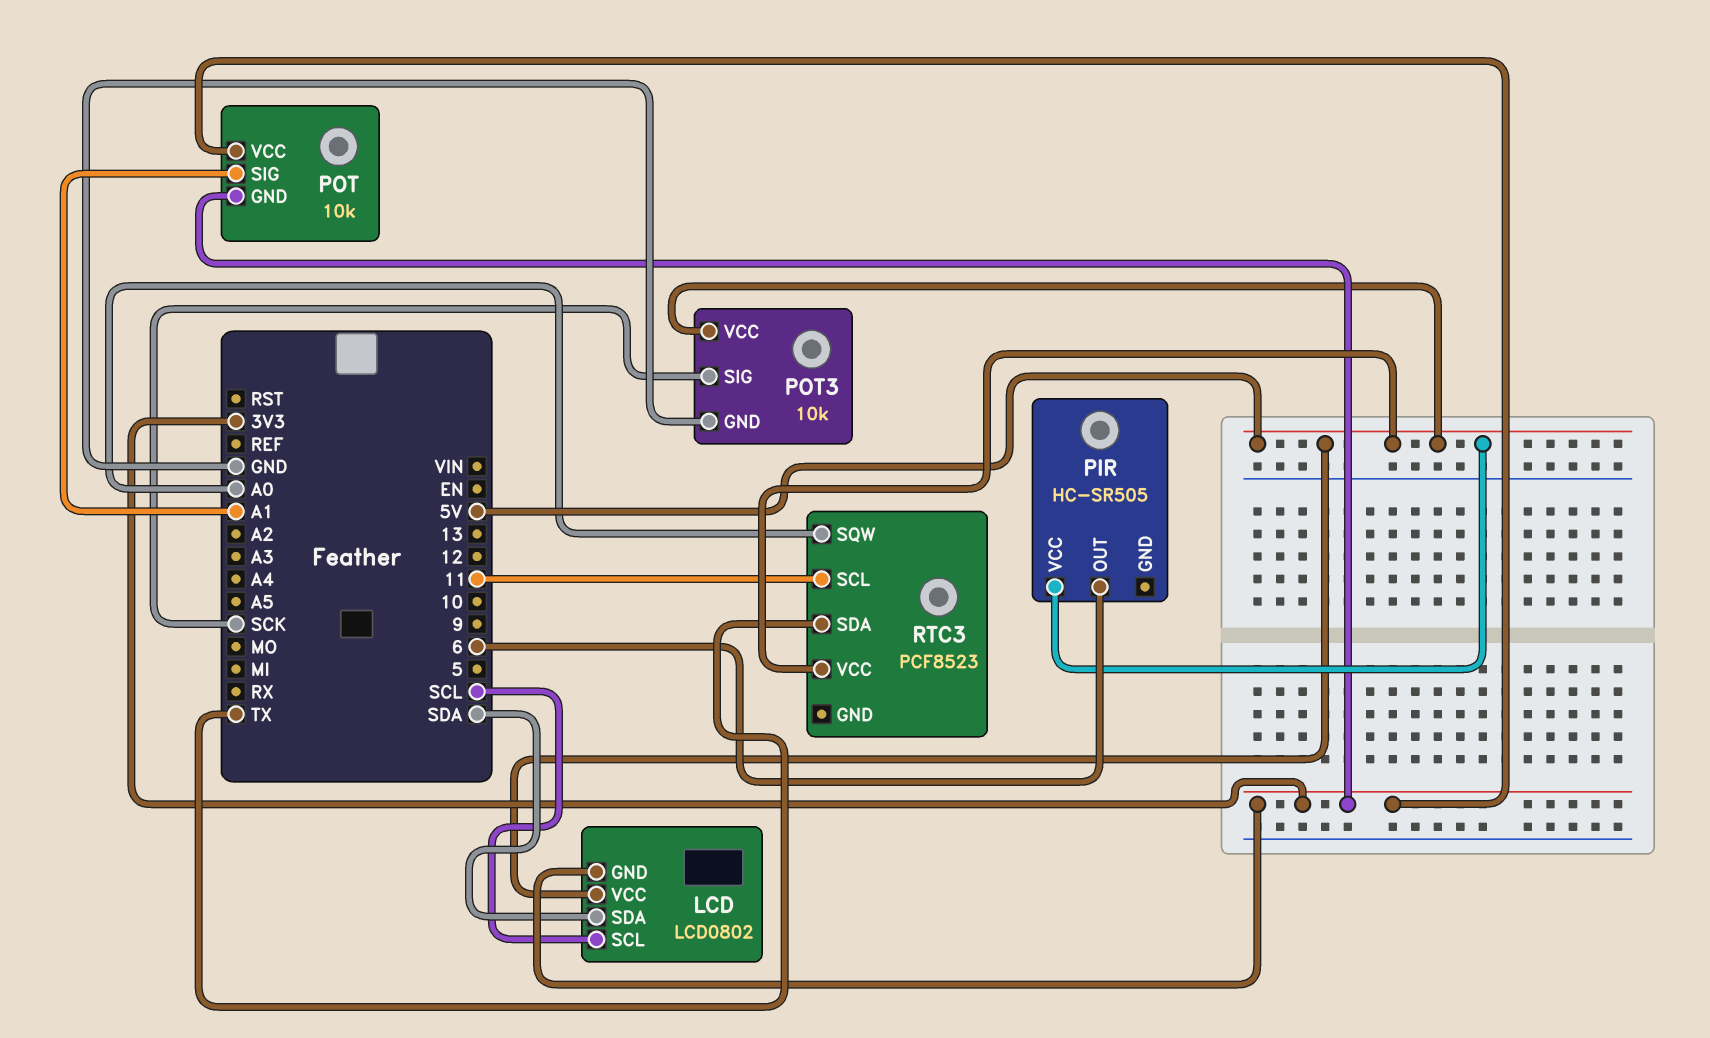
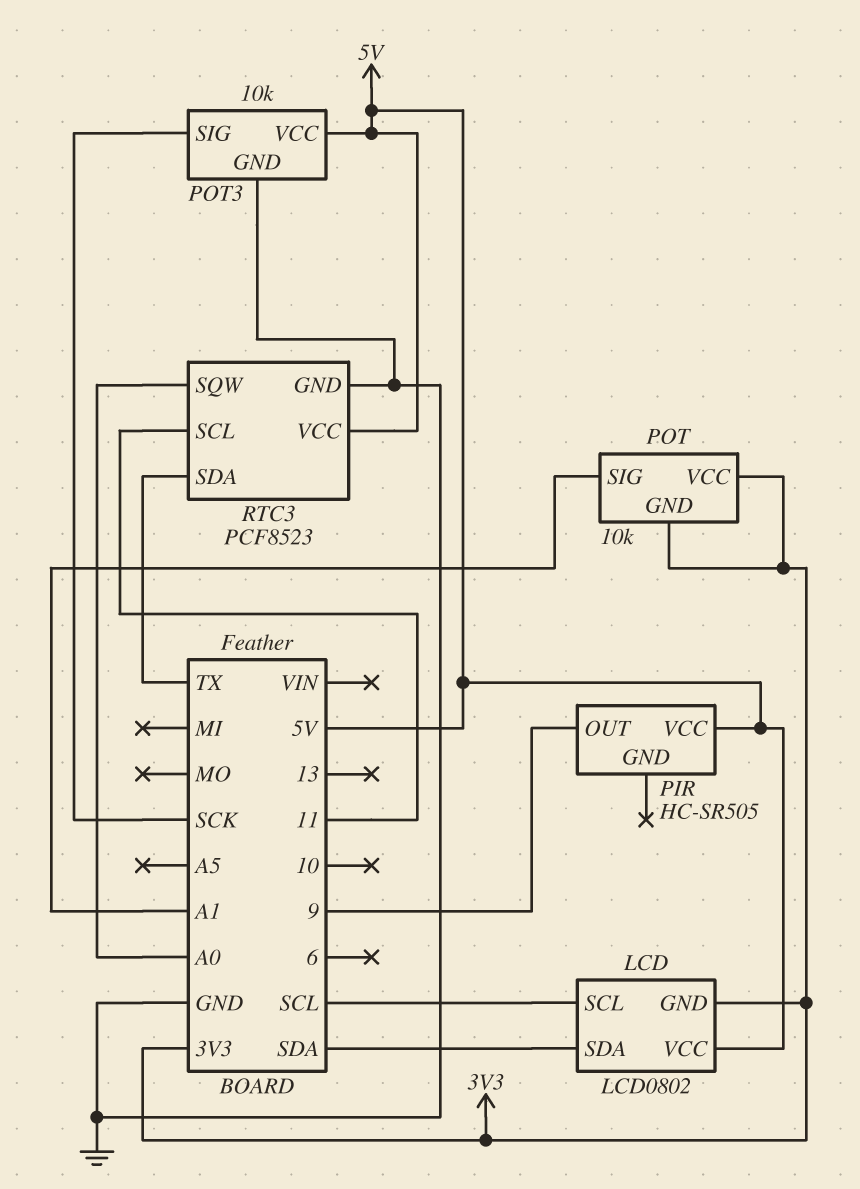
PIR pin OUT: 6 -> 9
RTC3 pin GND: none -> GND

